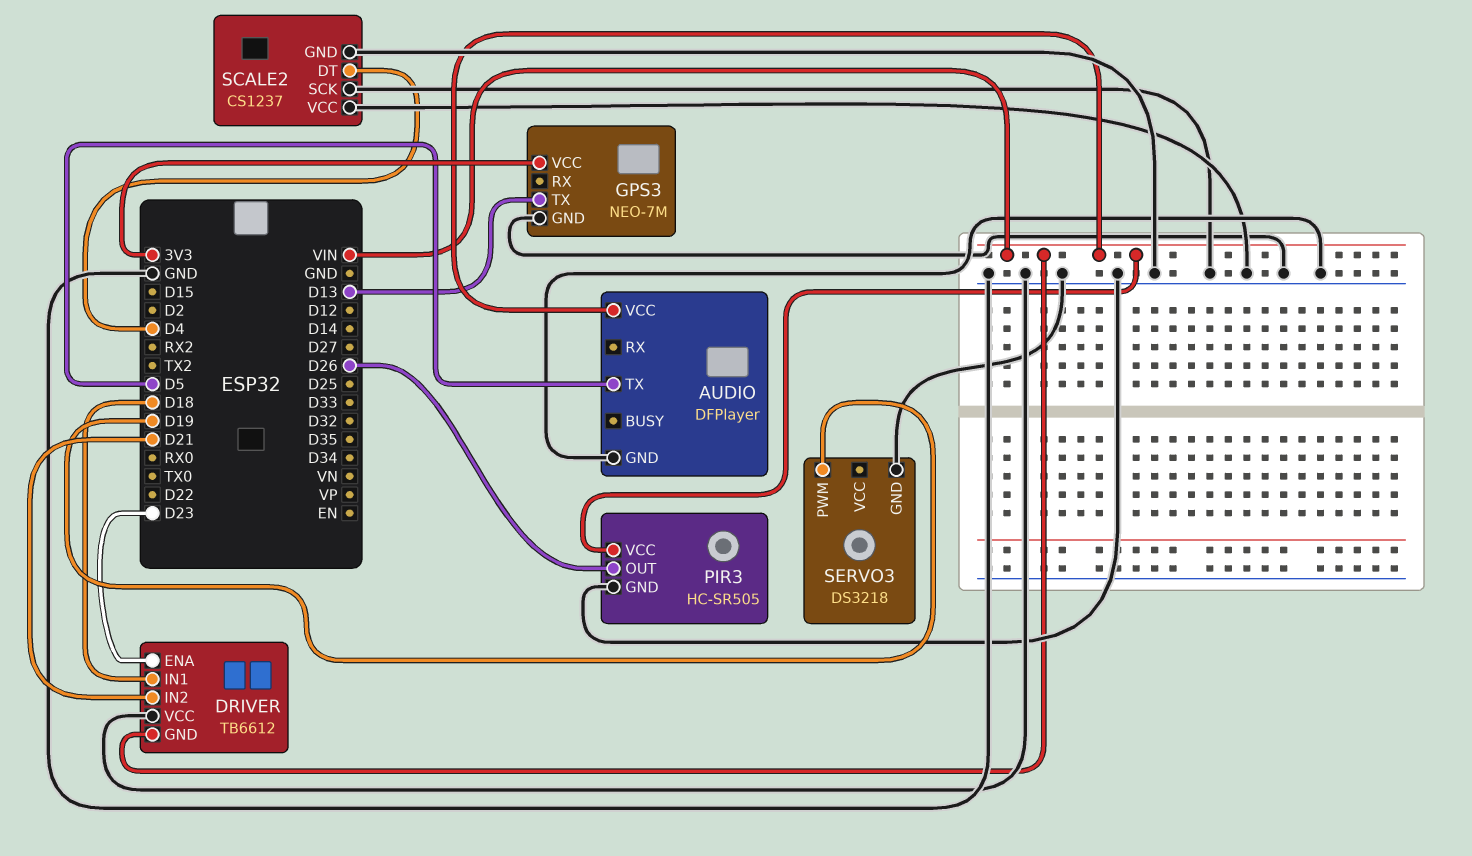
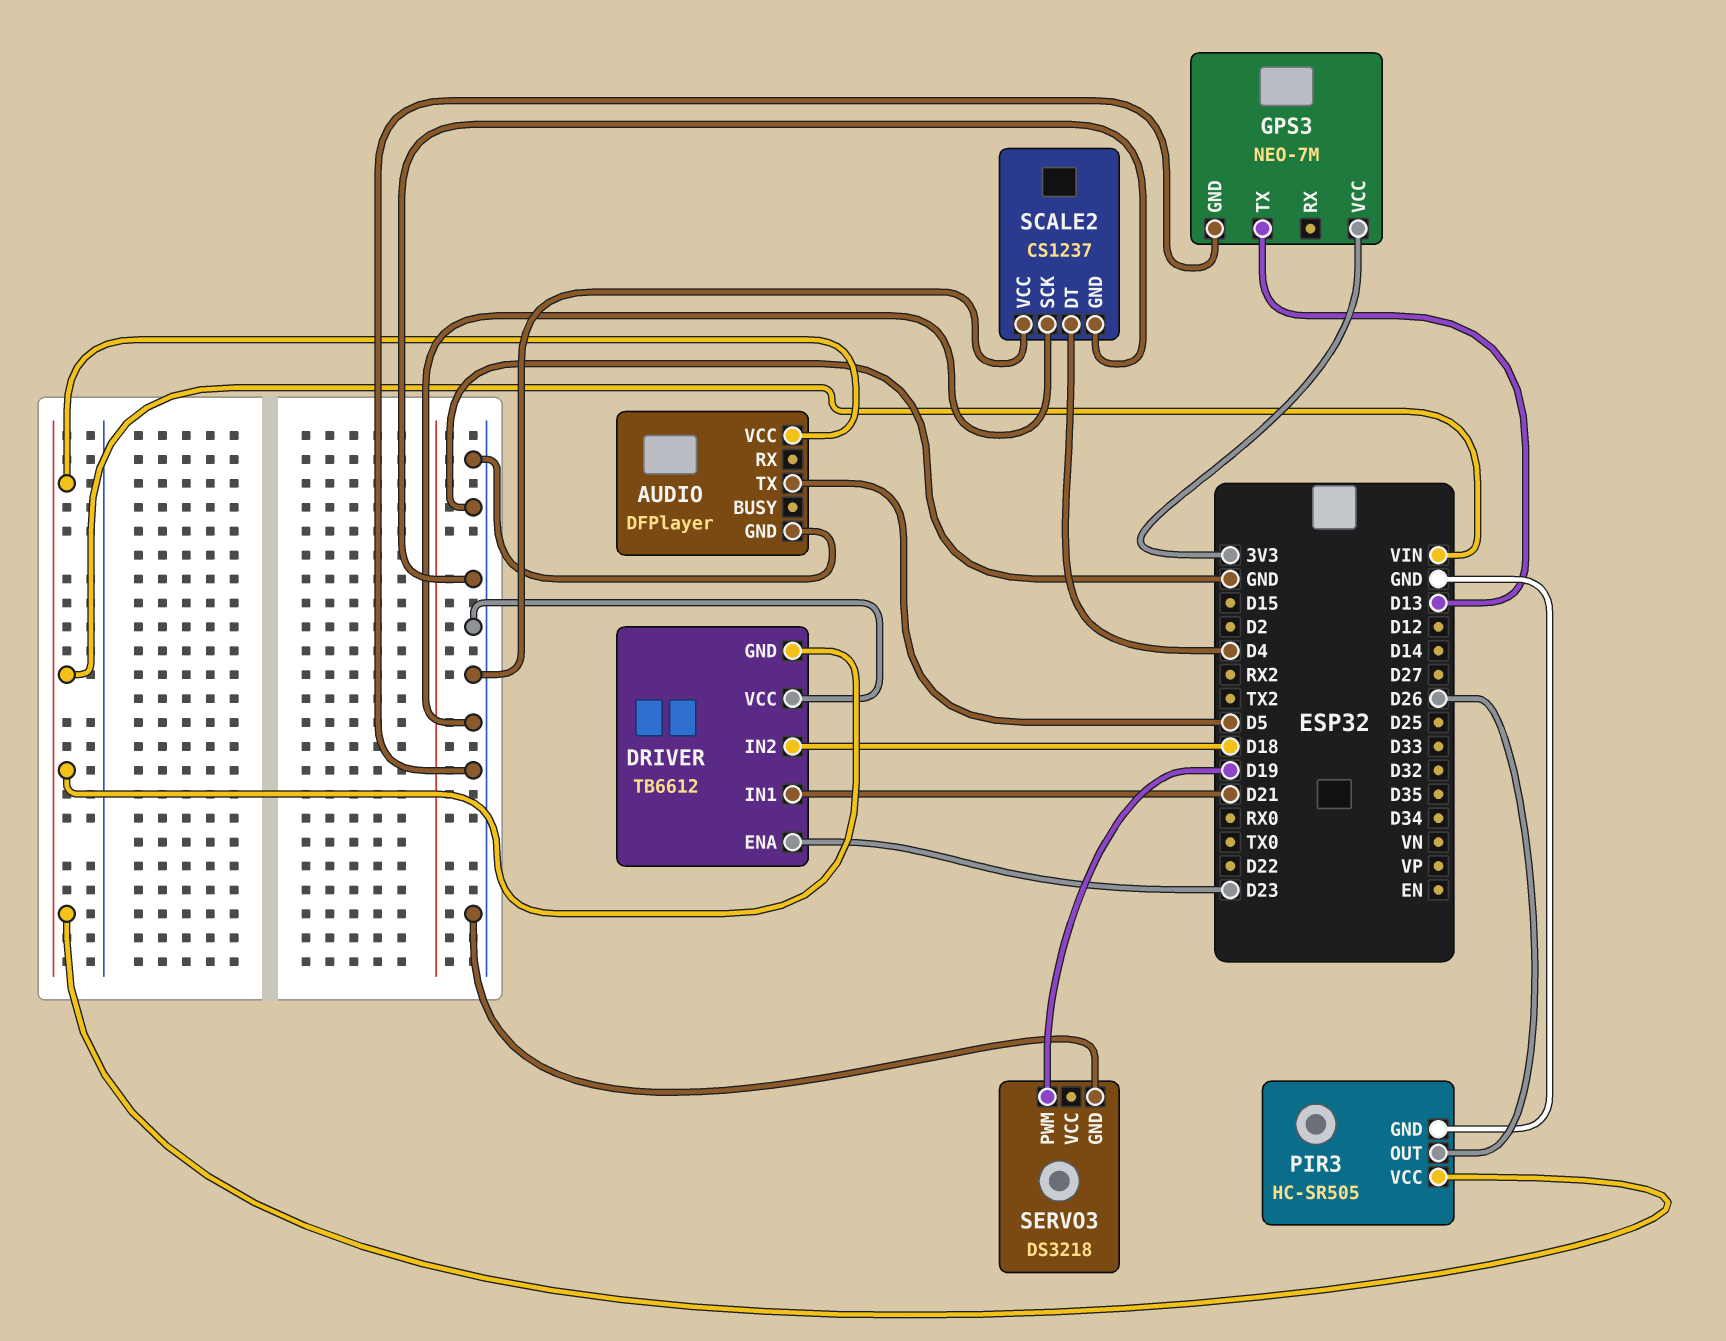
DRIVER pin IN1: D18 -> D21
DRIVER pin IN2: D21 -> D18

